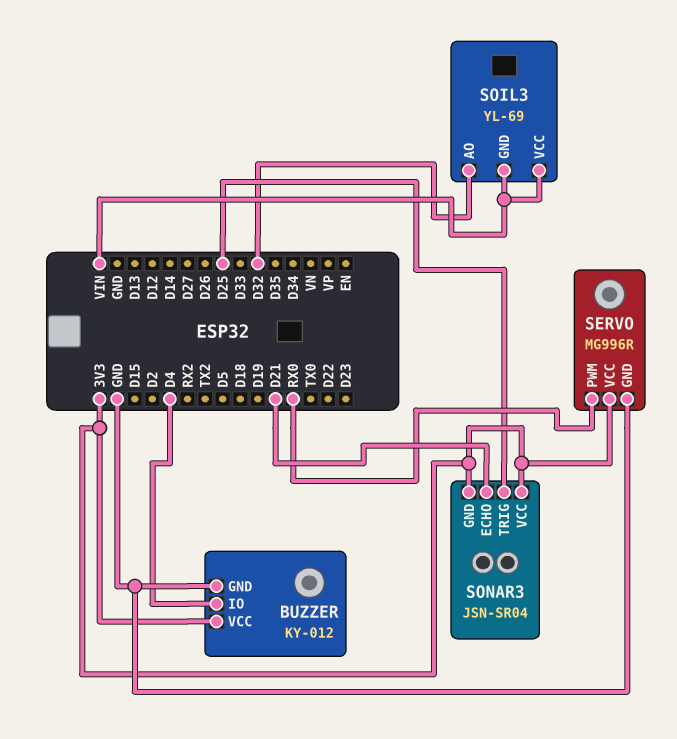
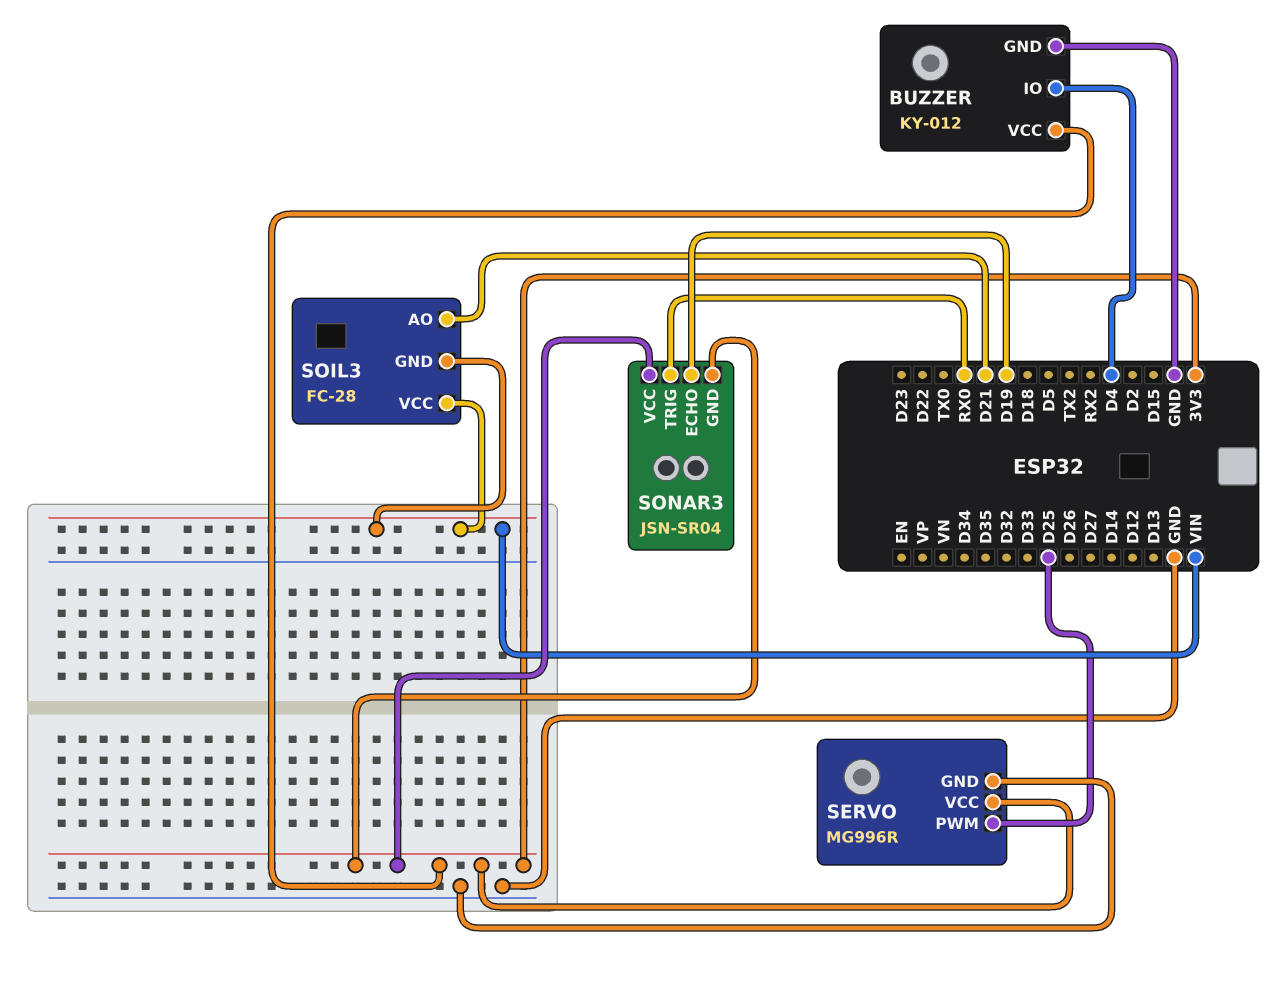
SERVO pin PWM: RX0 -> D25
SOIL3: YL-69 -> FC-28
SOIL3 pin AO: D32 -> D21
SONAR3 pin ECHO: D21 -> D19
SONAR3 pin TRIG: D25 -> RX0

